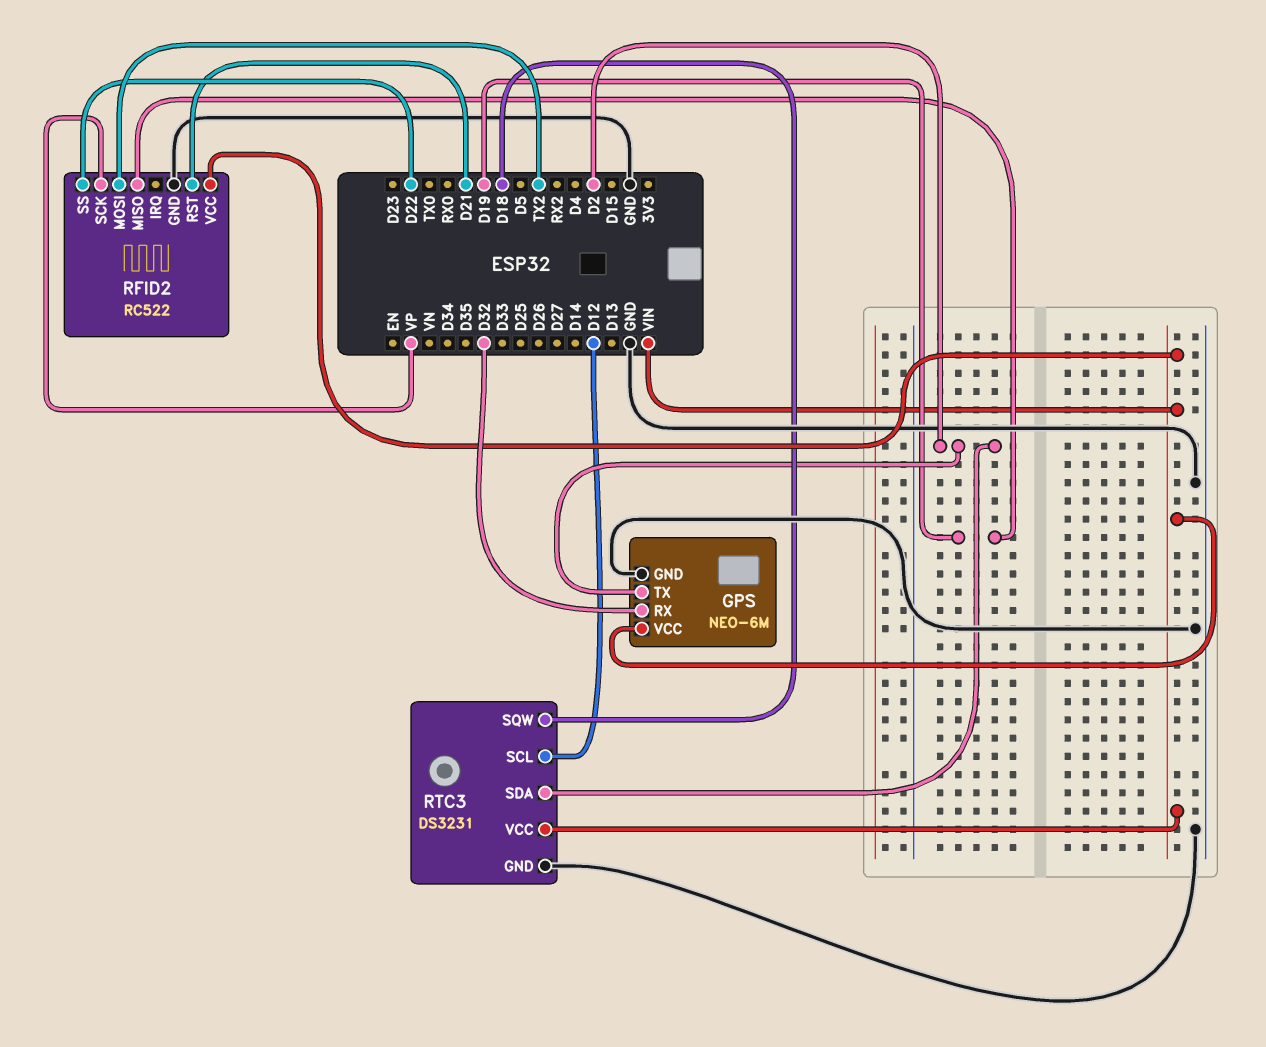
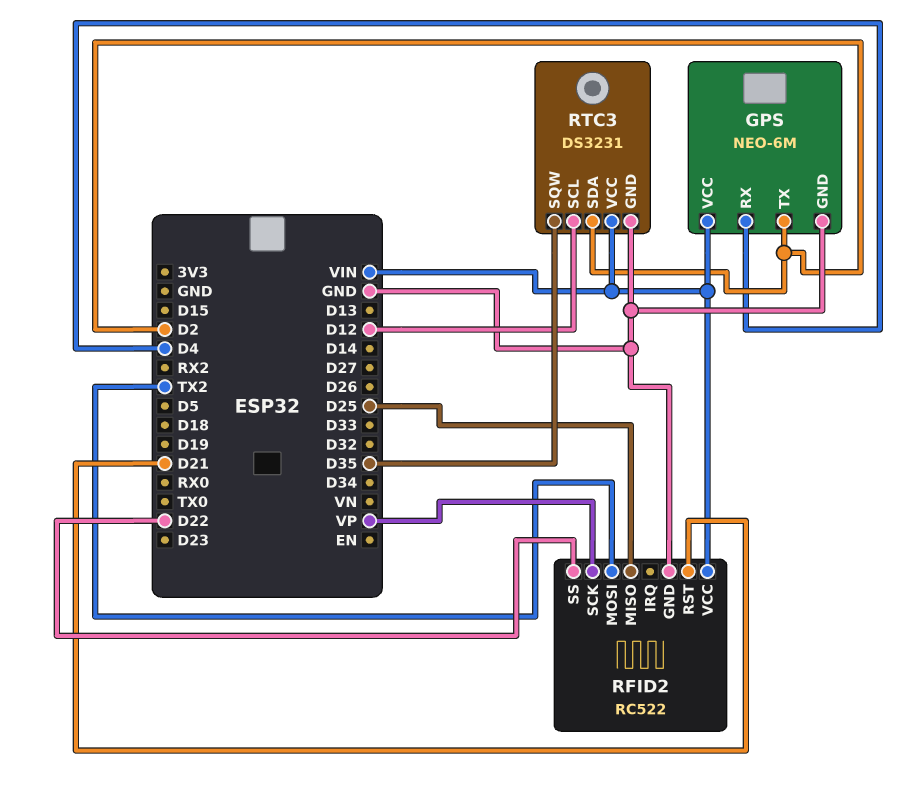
GPS pin RX: D32 -> D4
RFID2 pin MISO: D19 -> D25
RTC3 pin SQW: D18 -> D35

